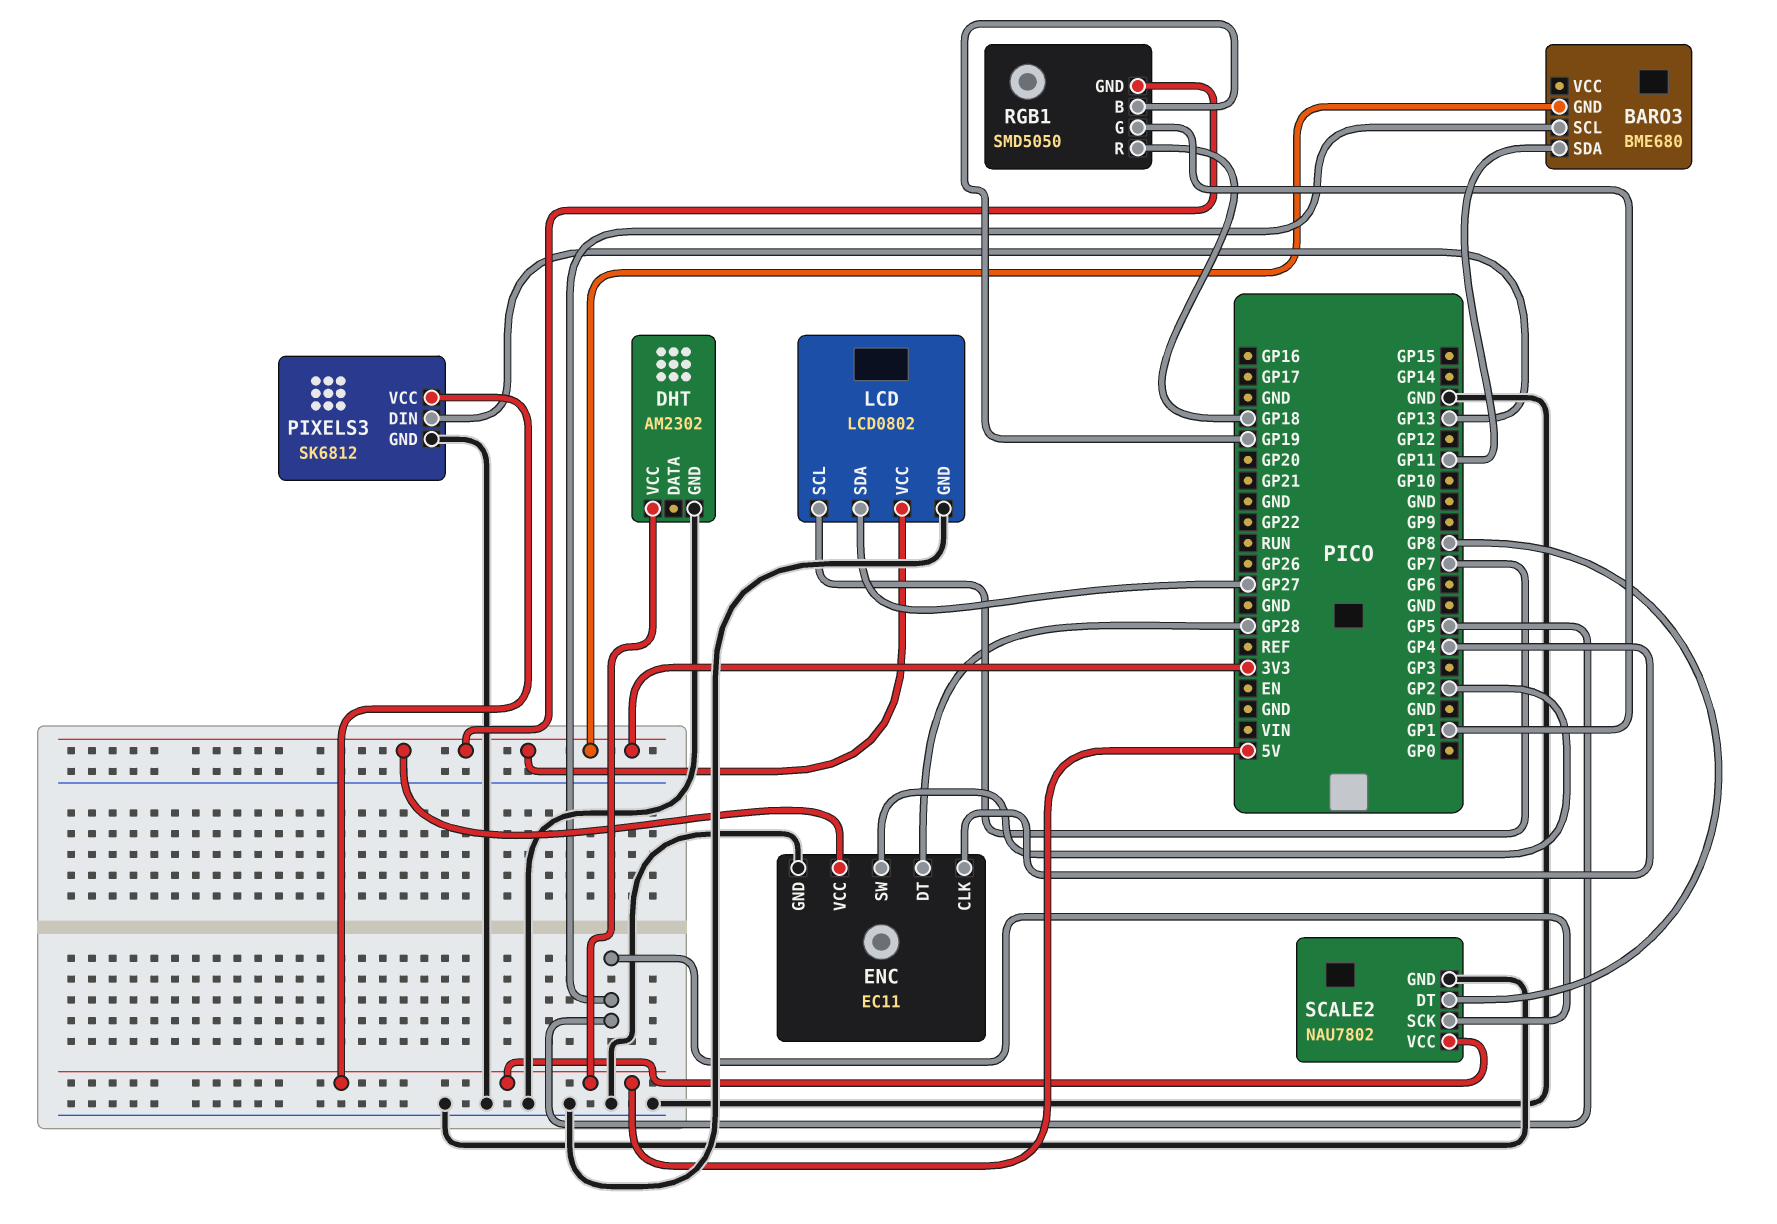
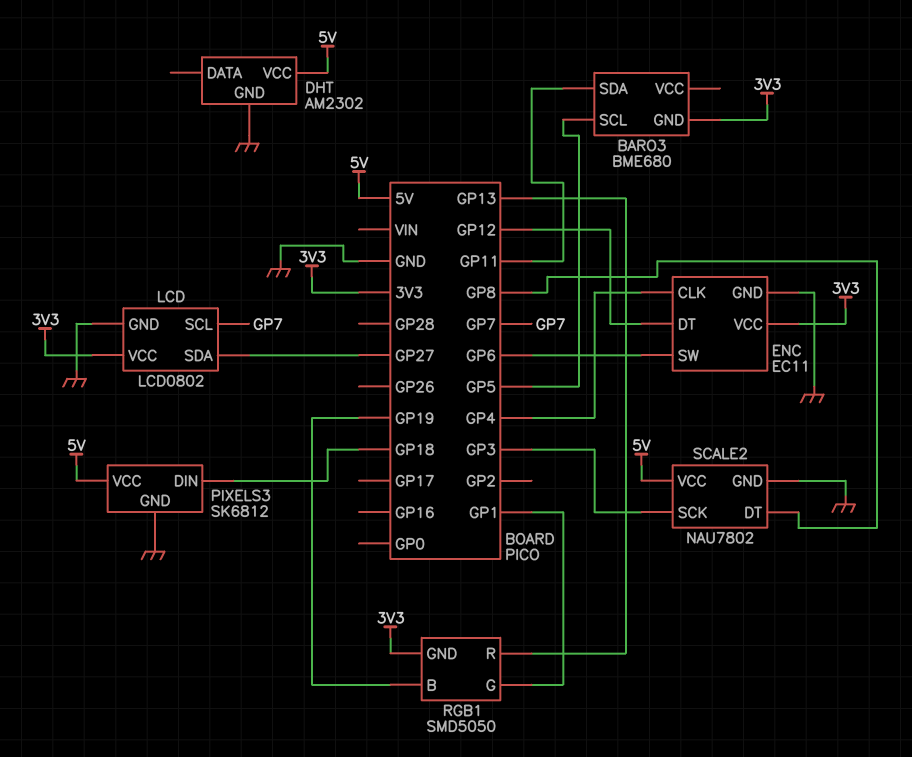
ENC pin DT: GP28 -> GP12
ENC pin SW: GP2 -> GP6
PIXELS3 pin DIN: GP13 -> GP18
RGB1 pin R: GP18 -> GP13
SCALE2 pin SCK: GP5 -> GP3

